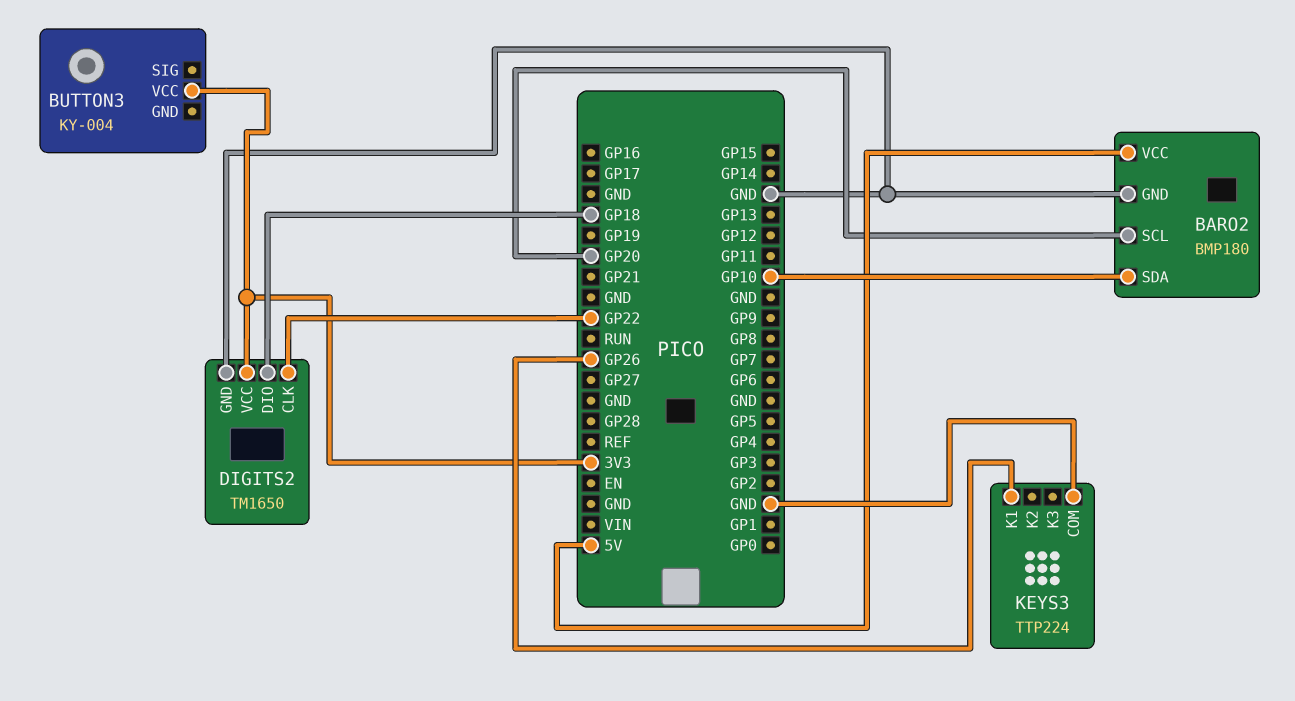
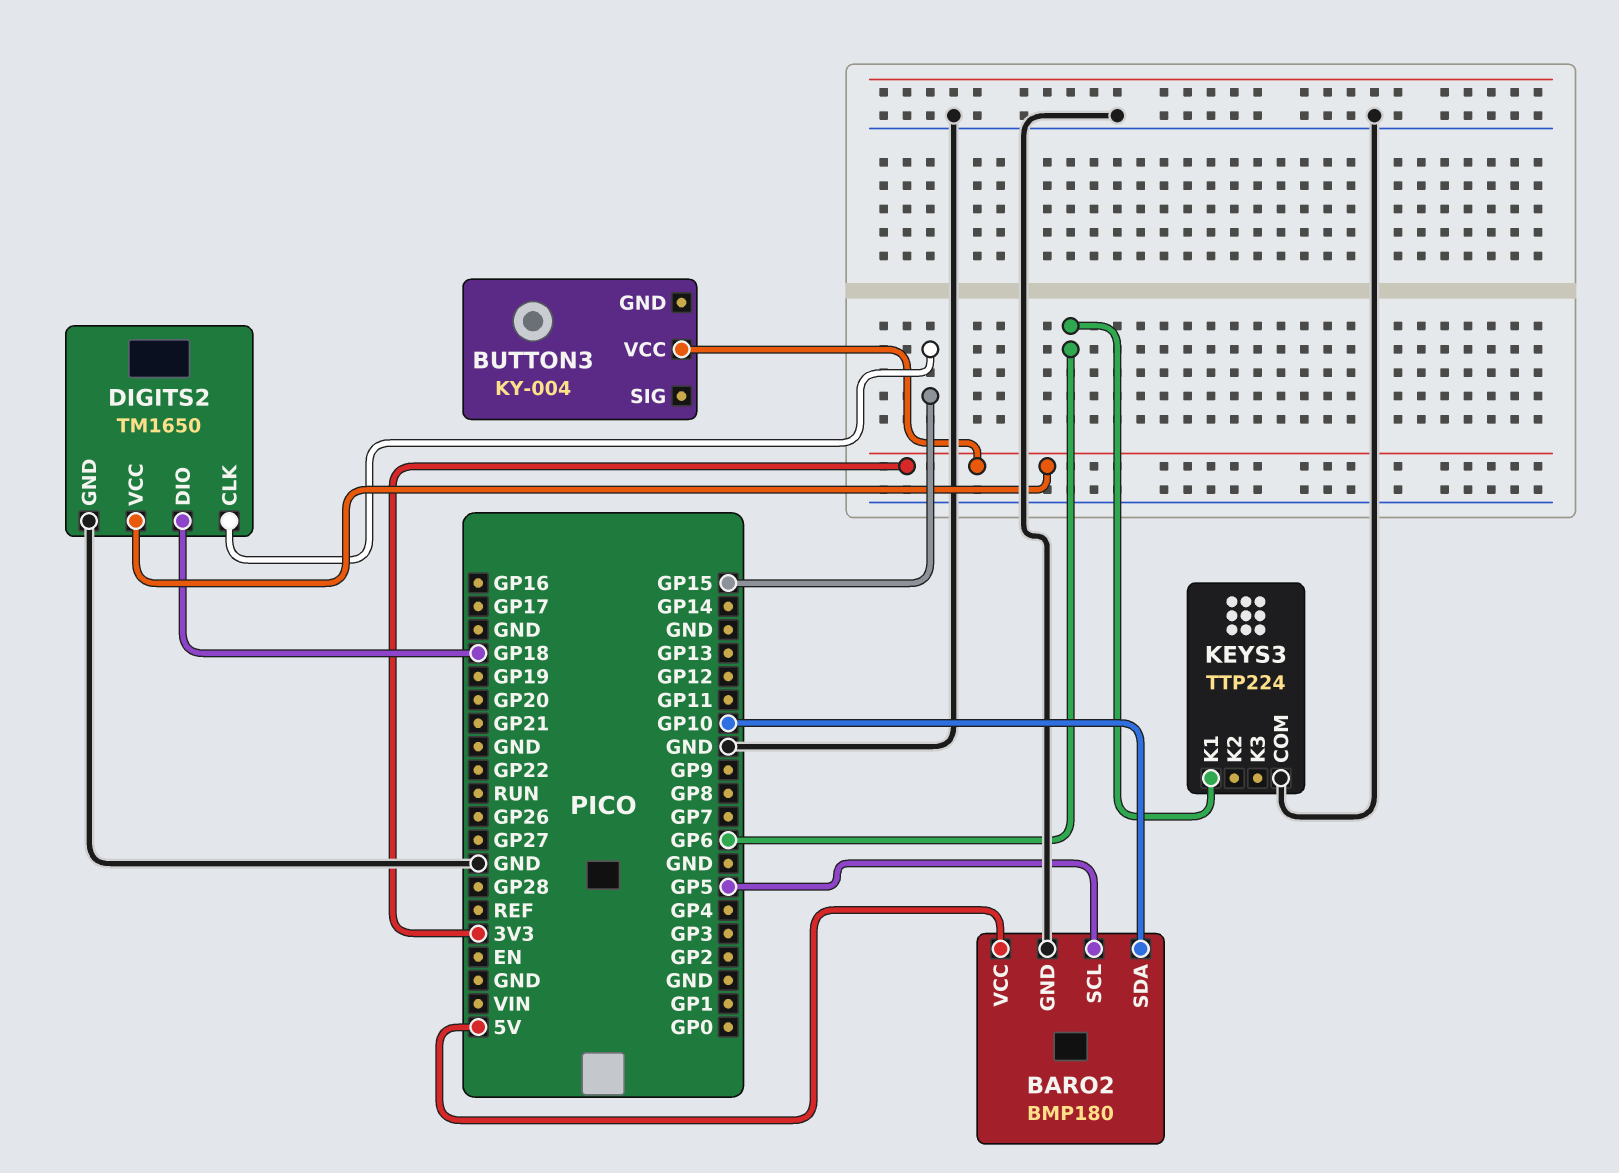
BARO2 pin SCL: GP20 -> GP5
DIGITS2 pin CLK: GP22 -> GP15
KEYS3 pin K1: GP26 -> GP6

